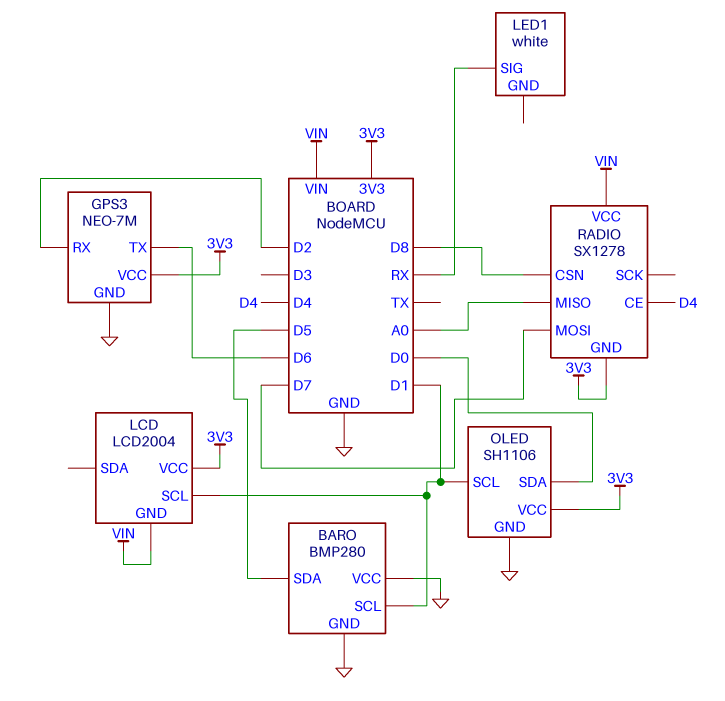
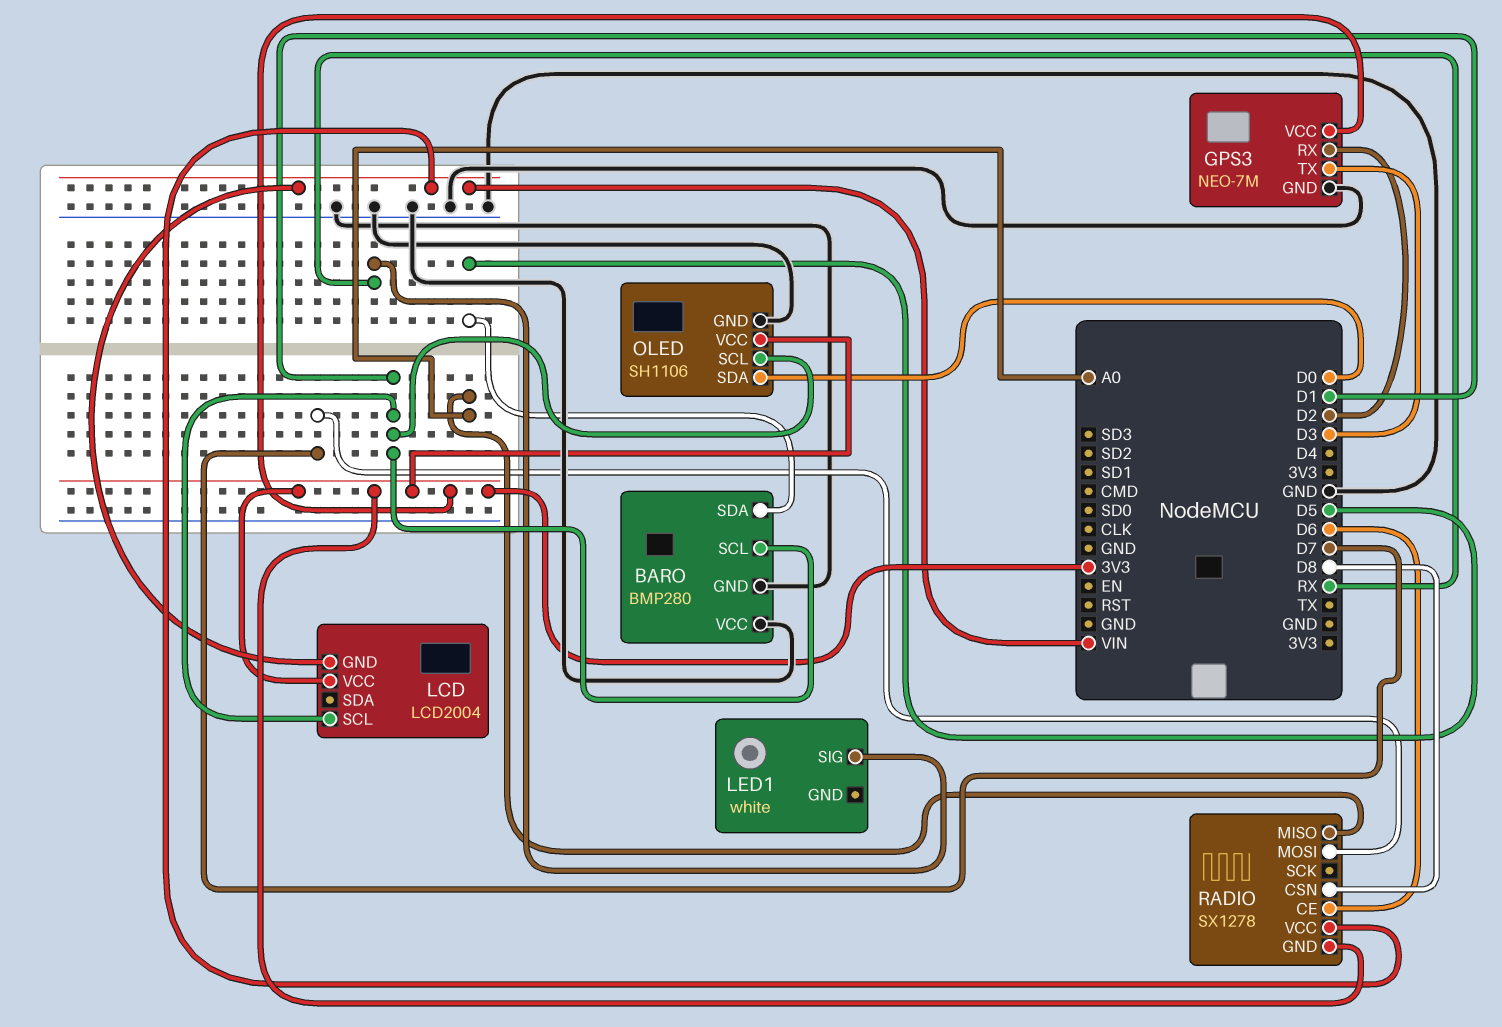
GPS3 pin TX: D6 -> D3
RADIO pin CE: D4 -> D6

